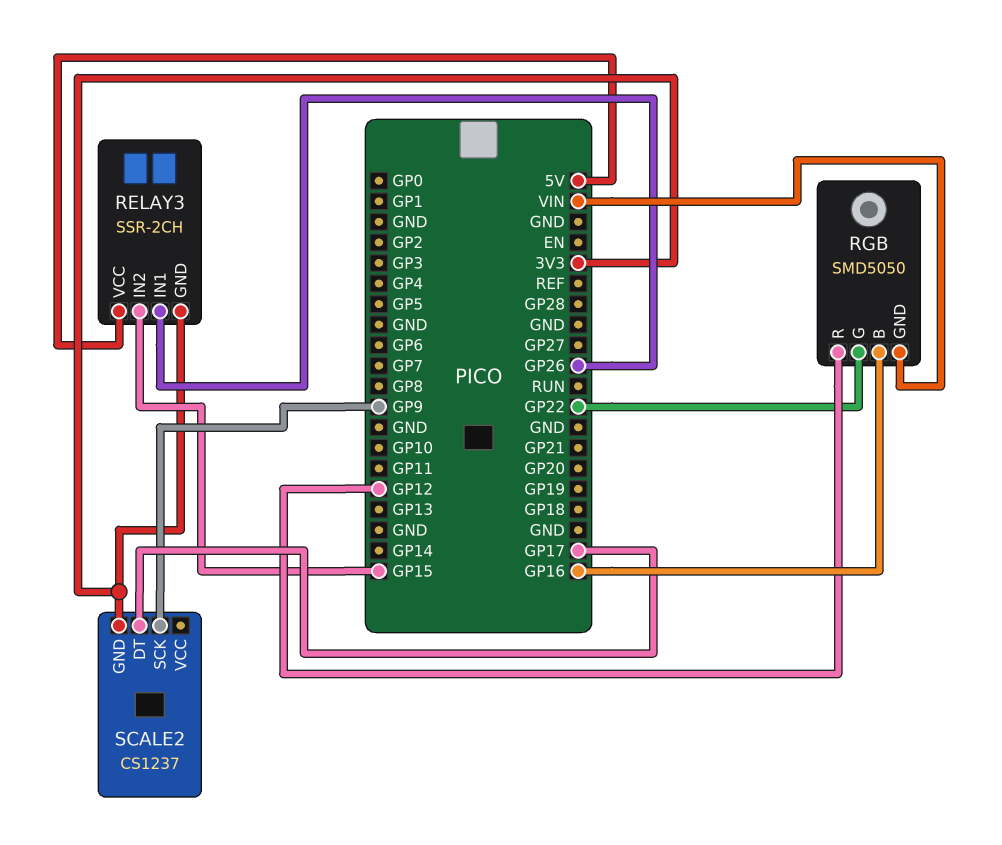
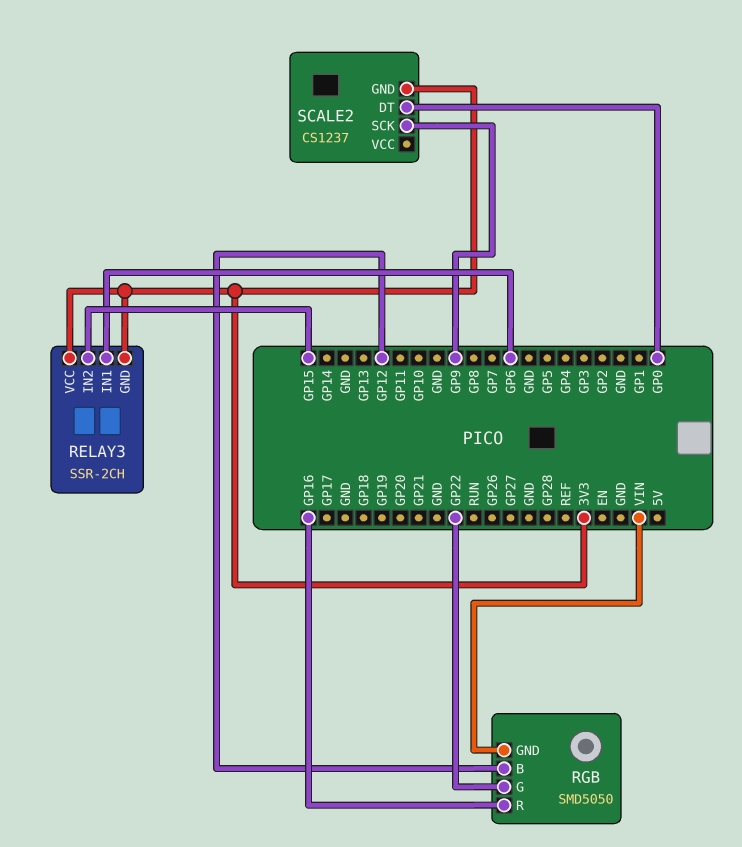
RELAY3 pin IN1: GP26 -> GP6
RELAY3 pin VCC: 5V -> 3V3
RGB pin B: GP16 -> GP12
RGB pin R: GP12 -> GP16
SCALE2 pin DT: GP17 -> GP0

